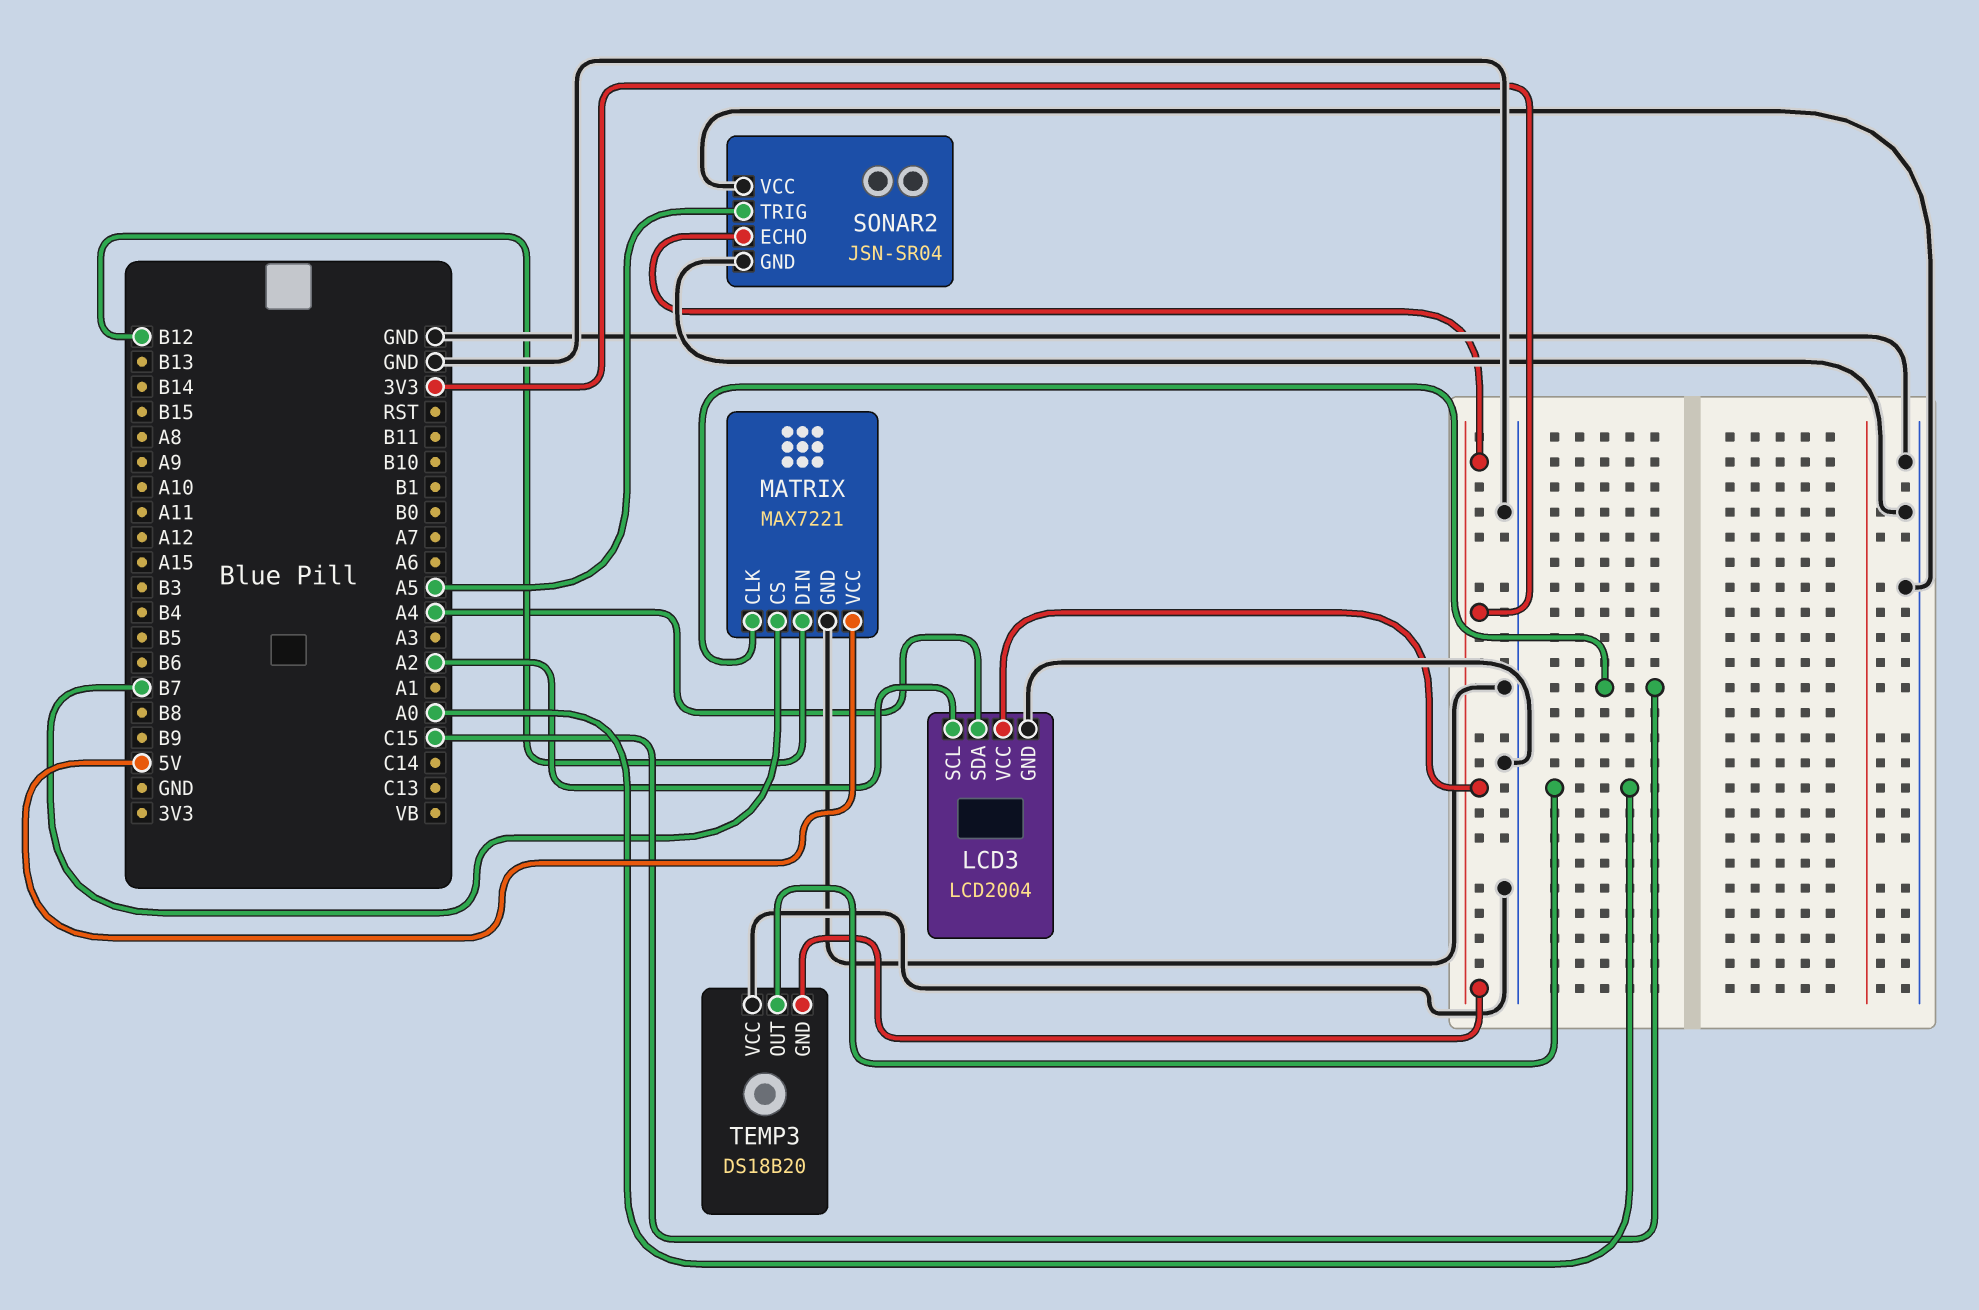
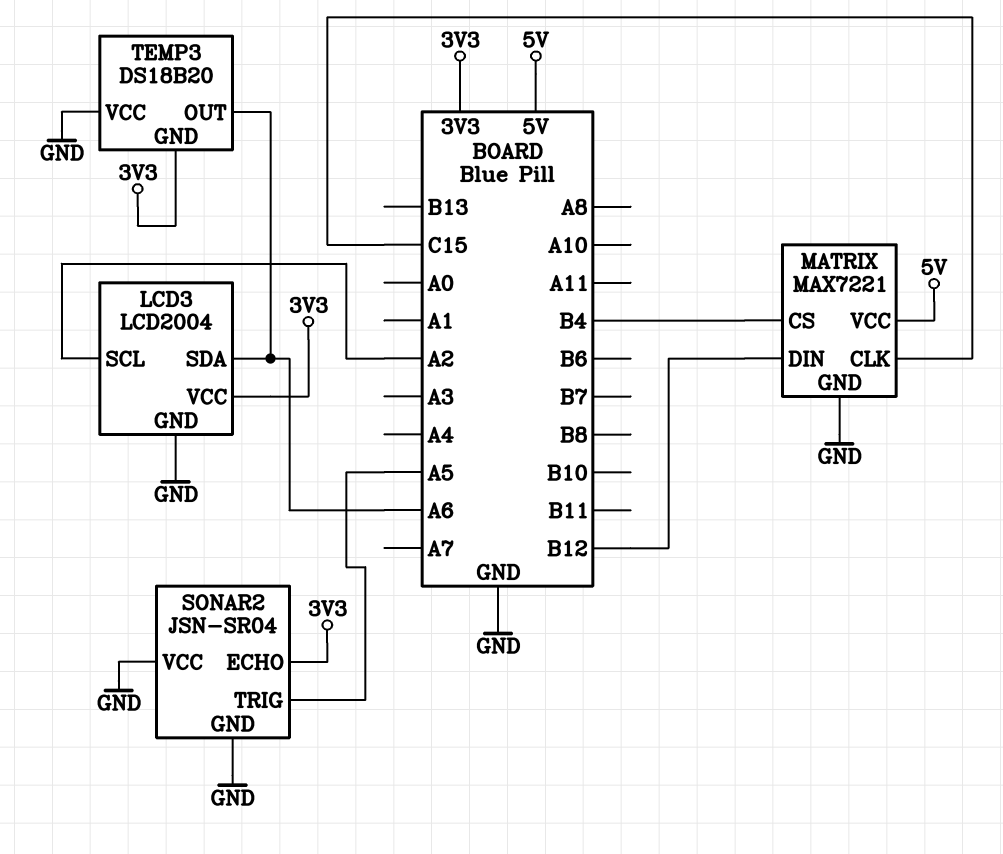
LCD3 pin SDA: A4 -> A6
MATRIX pin CS: B7 -> B4
TEMP3 pin OUT: A0 -> A6

